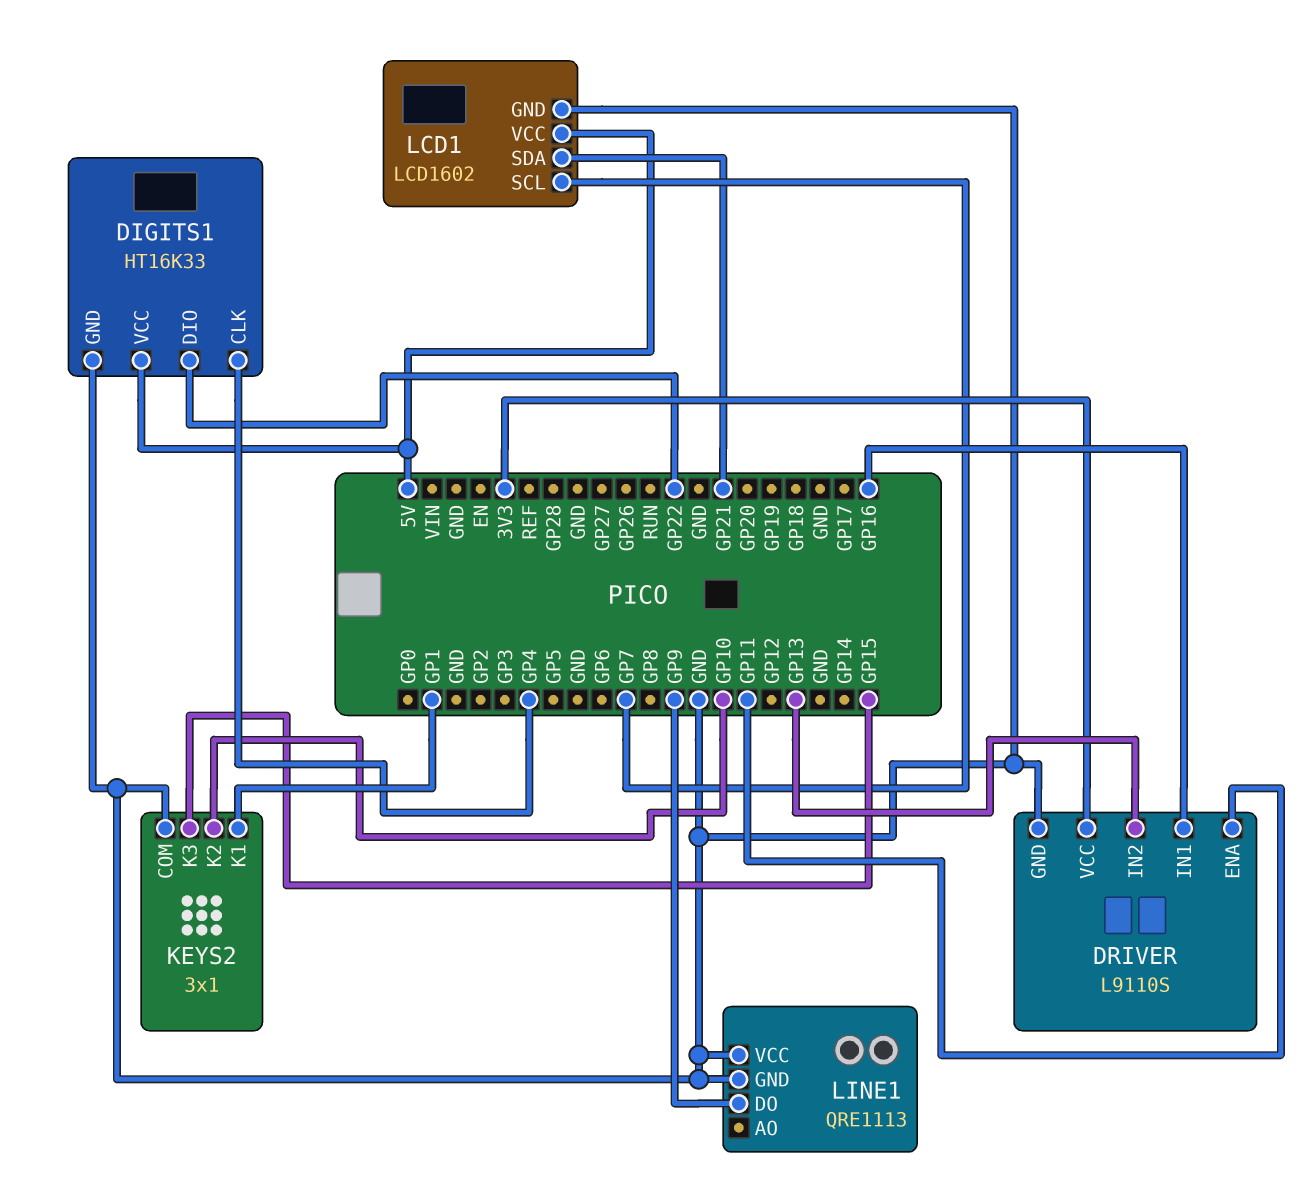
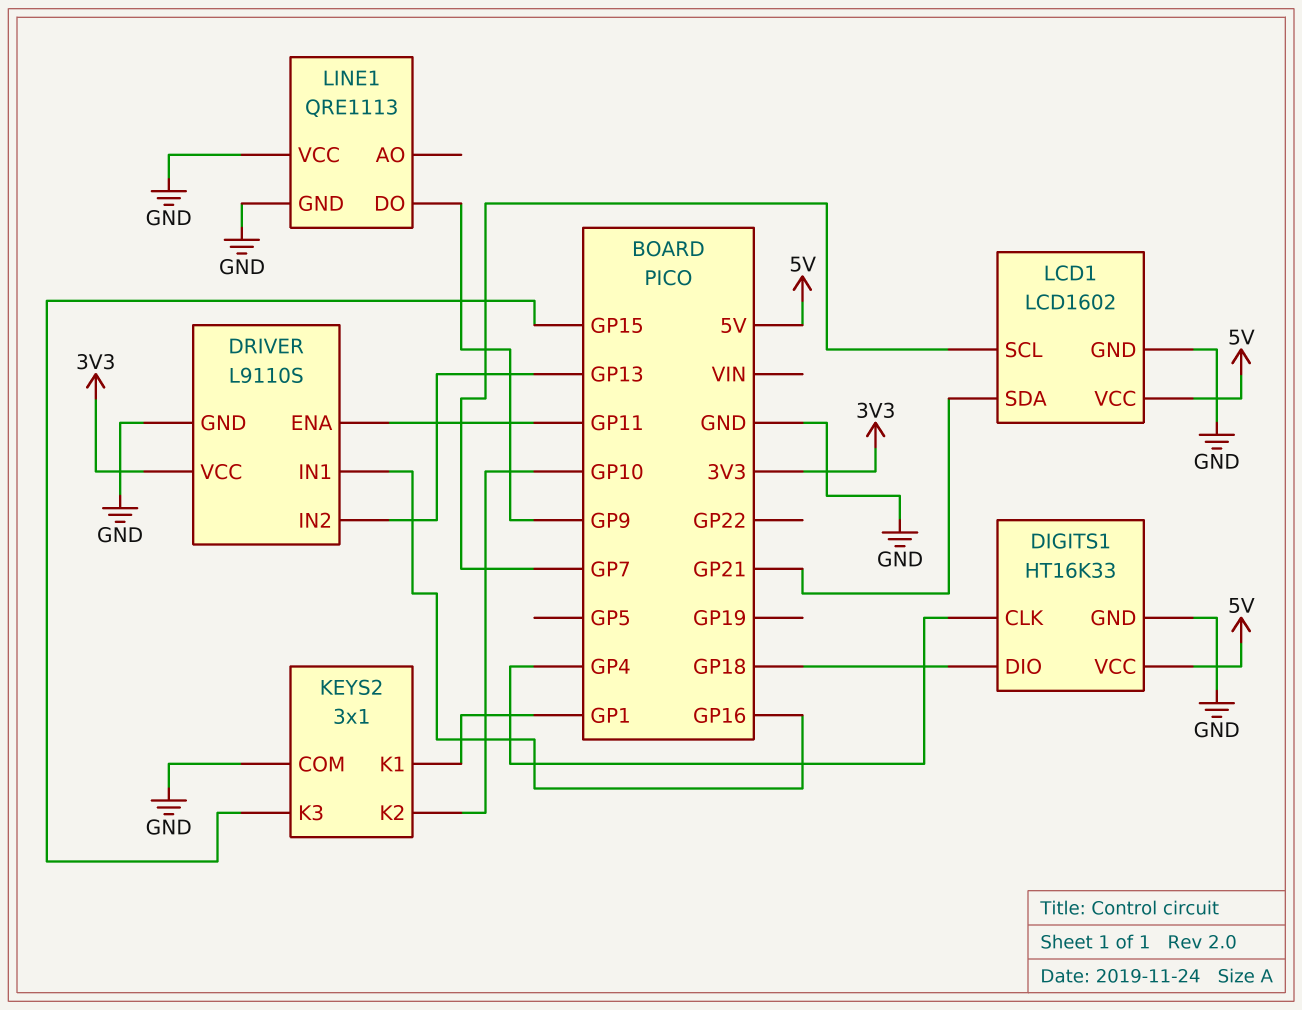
DIGITS1 pin DIO: GP22 -> GP18

